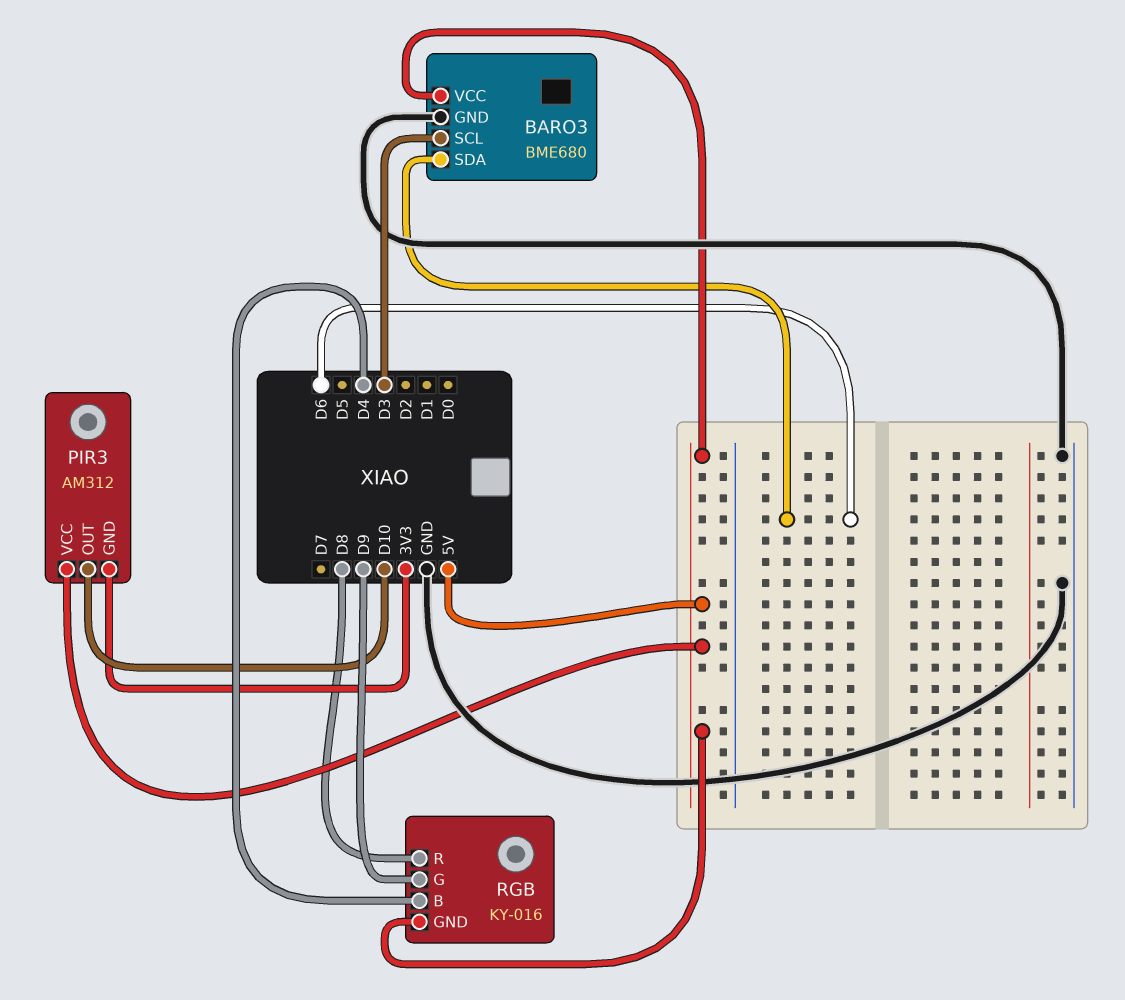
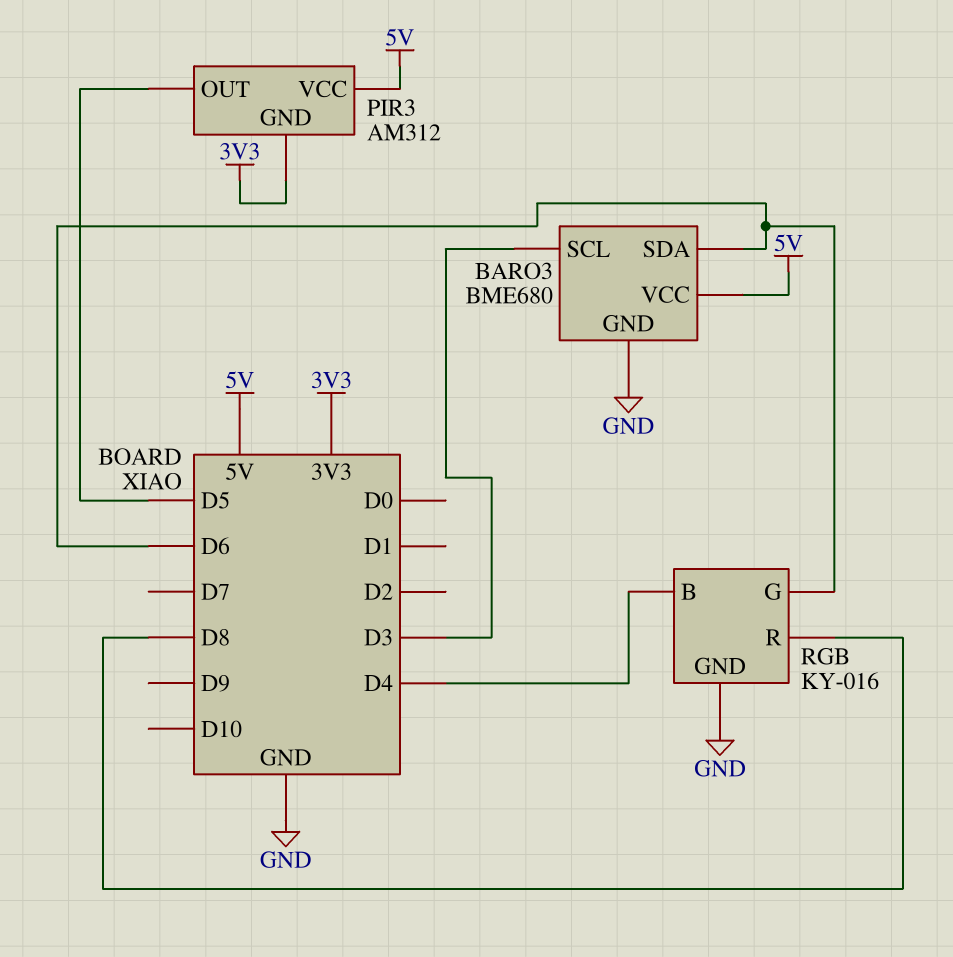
PIR3 pin OUT: D10 -> D5
RGB pin G: D9 -> D6
RGB pin GND: 5V -> GND

